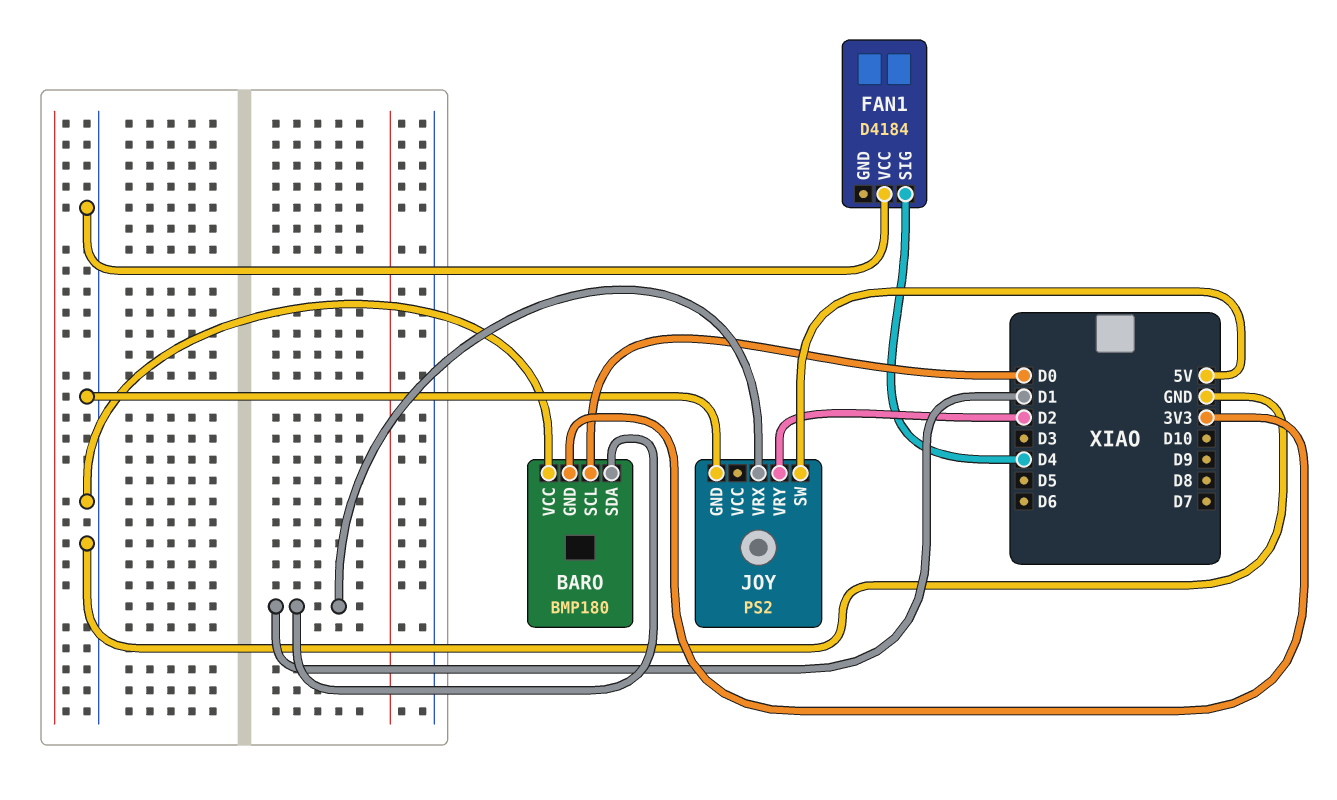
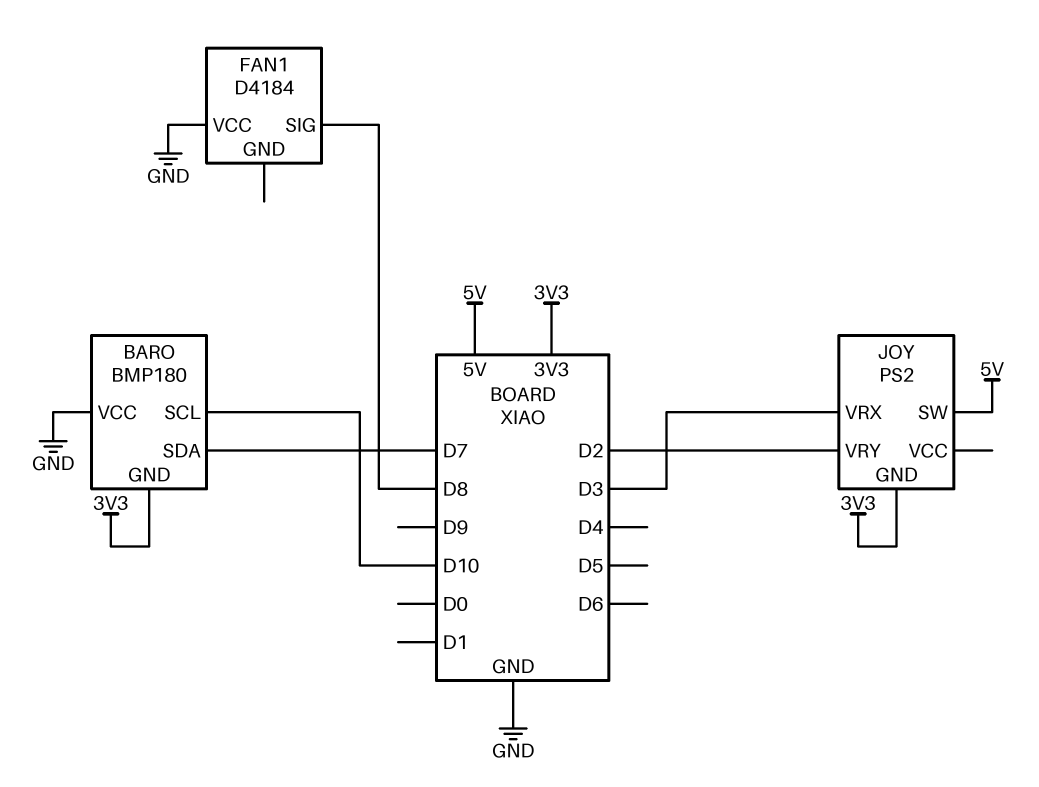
BARO pin SCL: D0 -> D10
BARO pin SDA: D1 -> D7
FAN1 pin SIG: D4 -> D8
JOY pin GND: GND -> 3V3
JOY pin VRX: D1 -> D3

